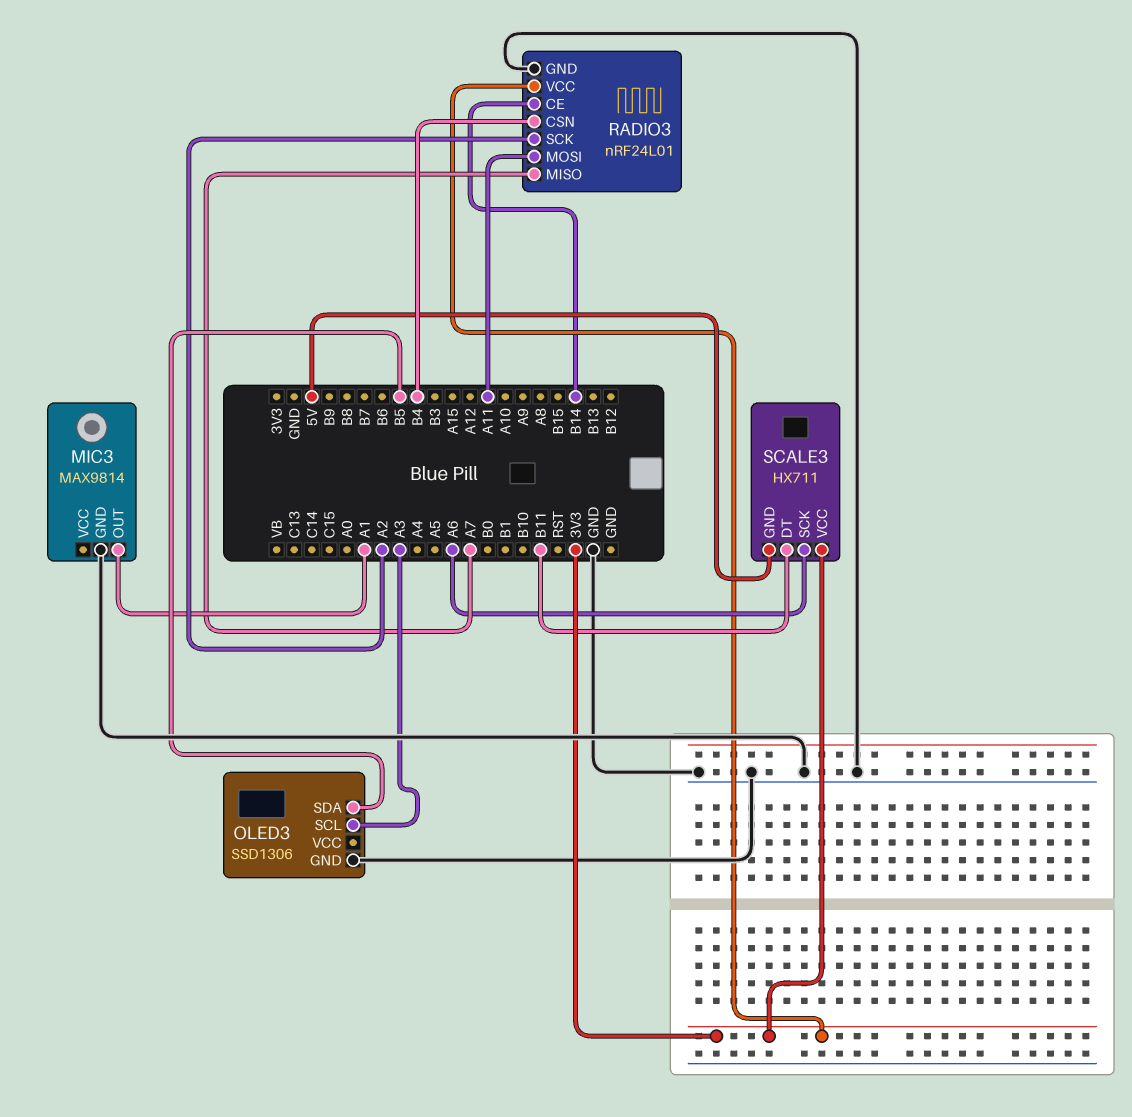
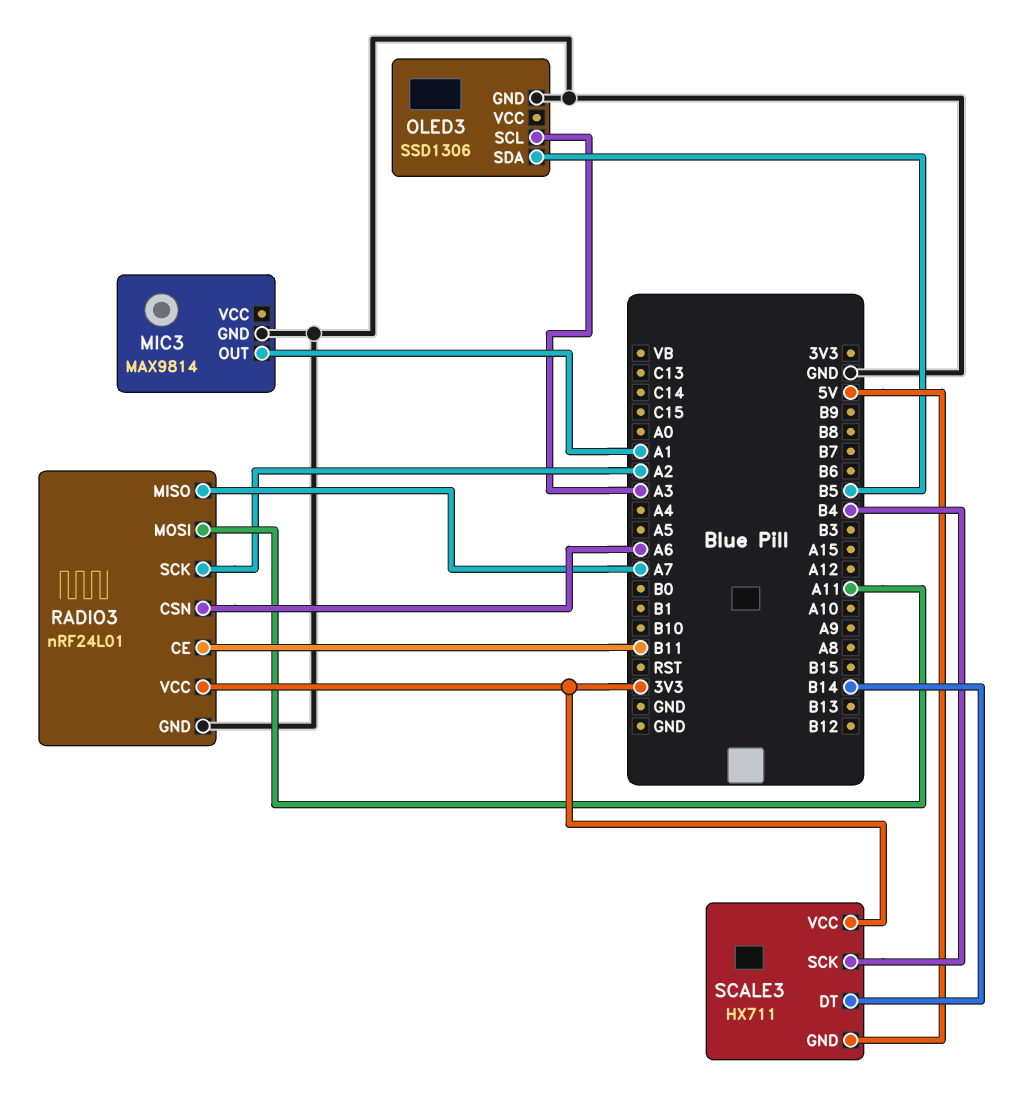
RADIO3 pin CE: B14 -> B11
RADIO3 pin CSN: B4 -> A6
SCALE3 pin DT: B11 -> B14
SCALE3 pin SCK: A6 -> B4

